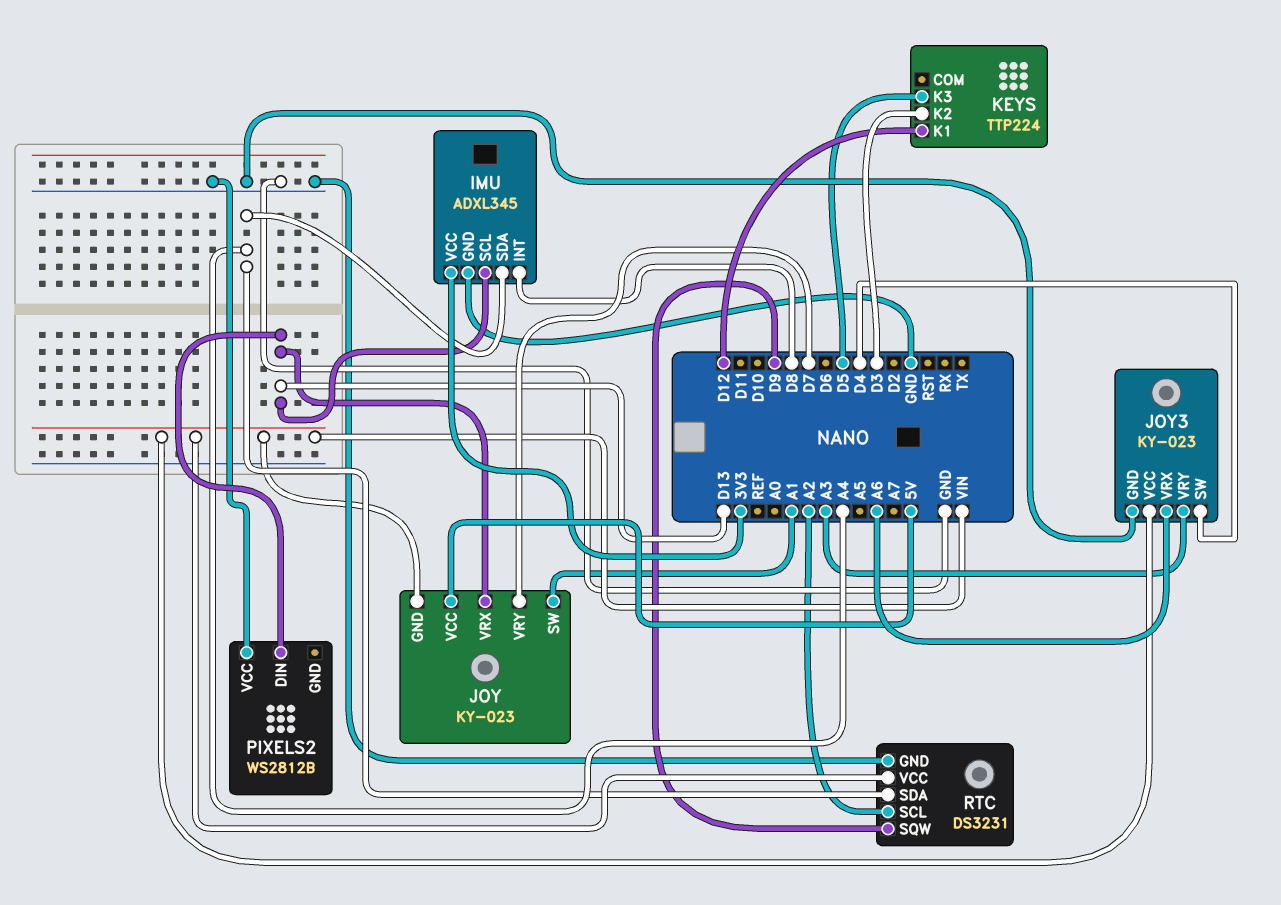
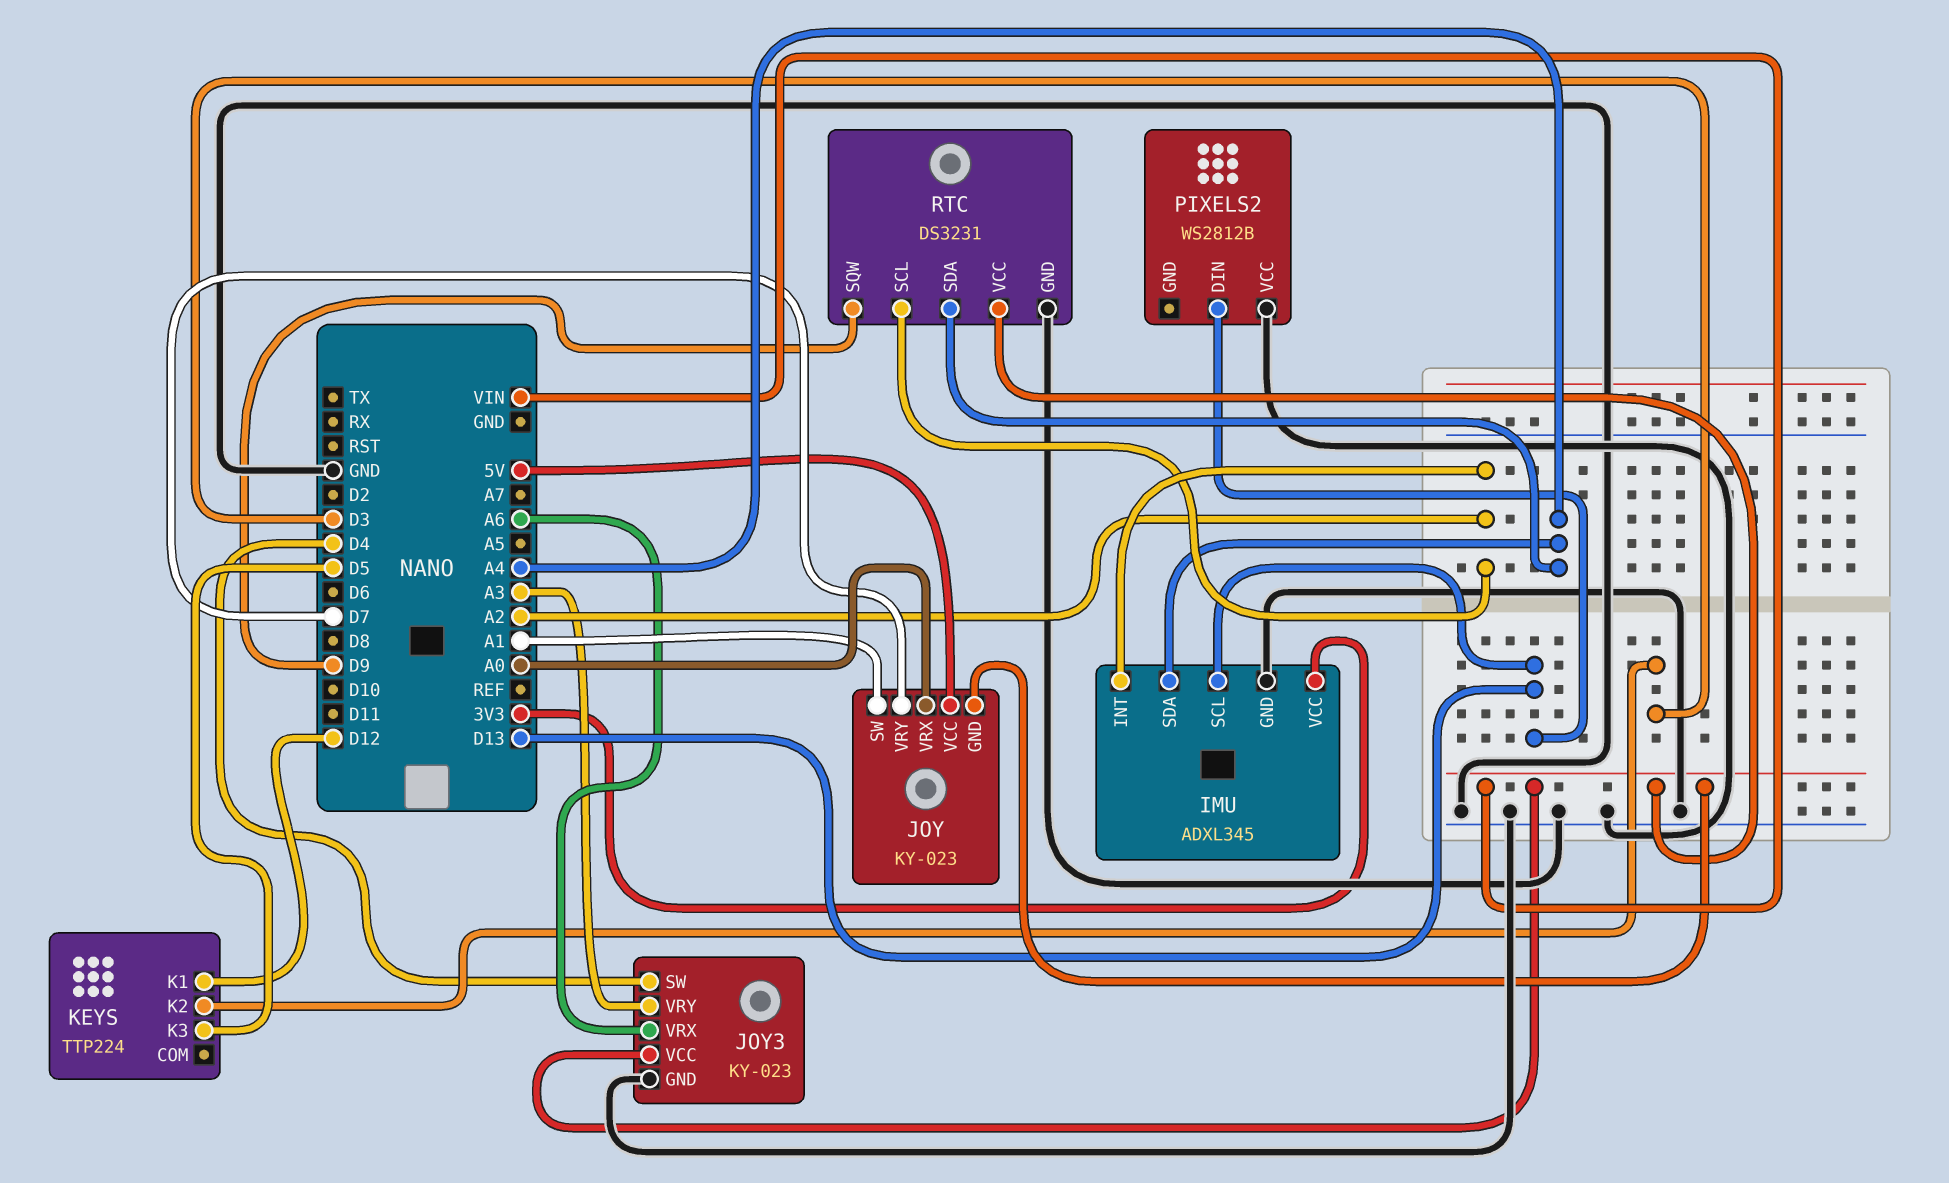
IMU pin INT: D8 -> A2
JOY pin VRX: D13 -> A0

